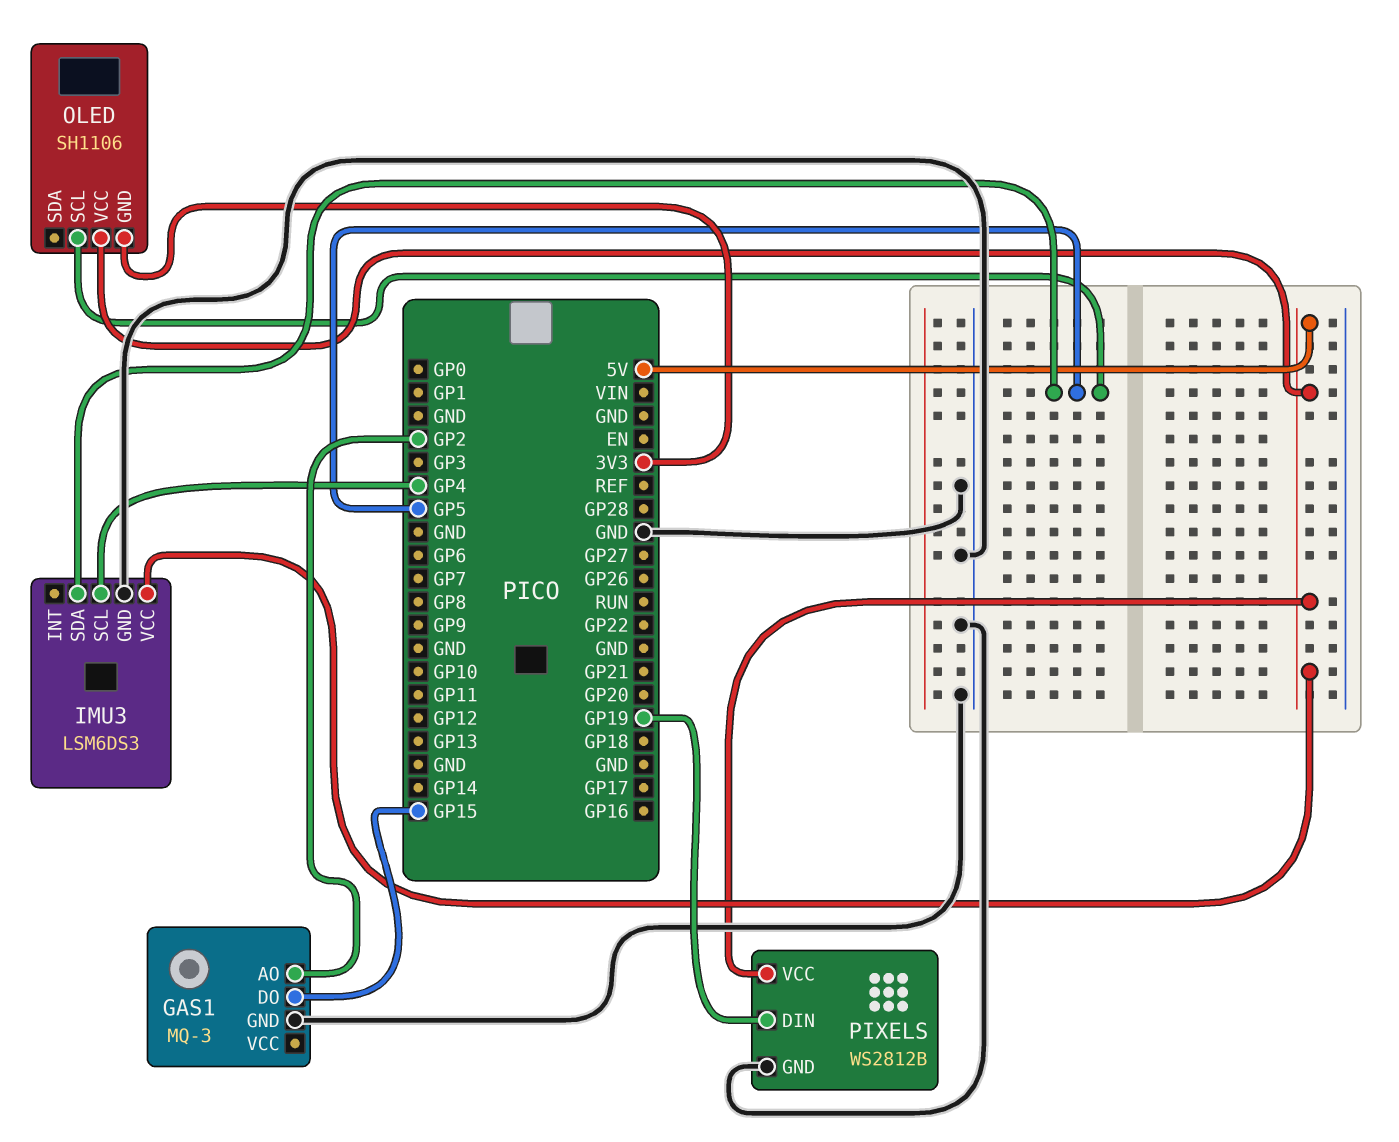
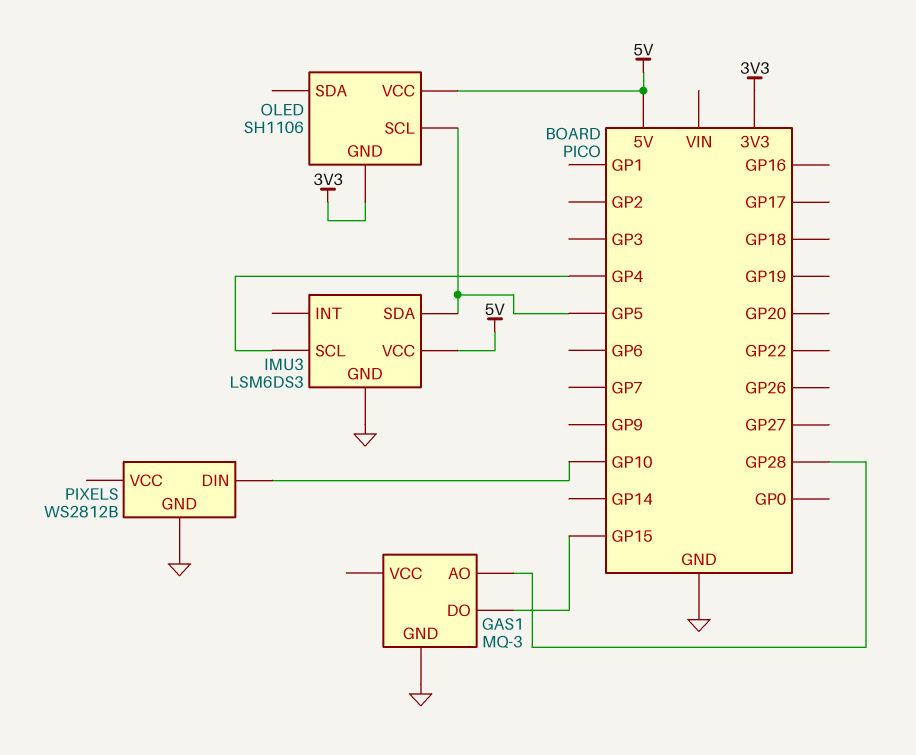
GAS1 pin AO: GP2 -> GP28
PIXELS pin DIN: GP19 -> GP10
PIXELS pin VCC: 5V -> none

